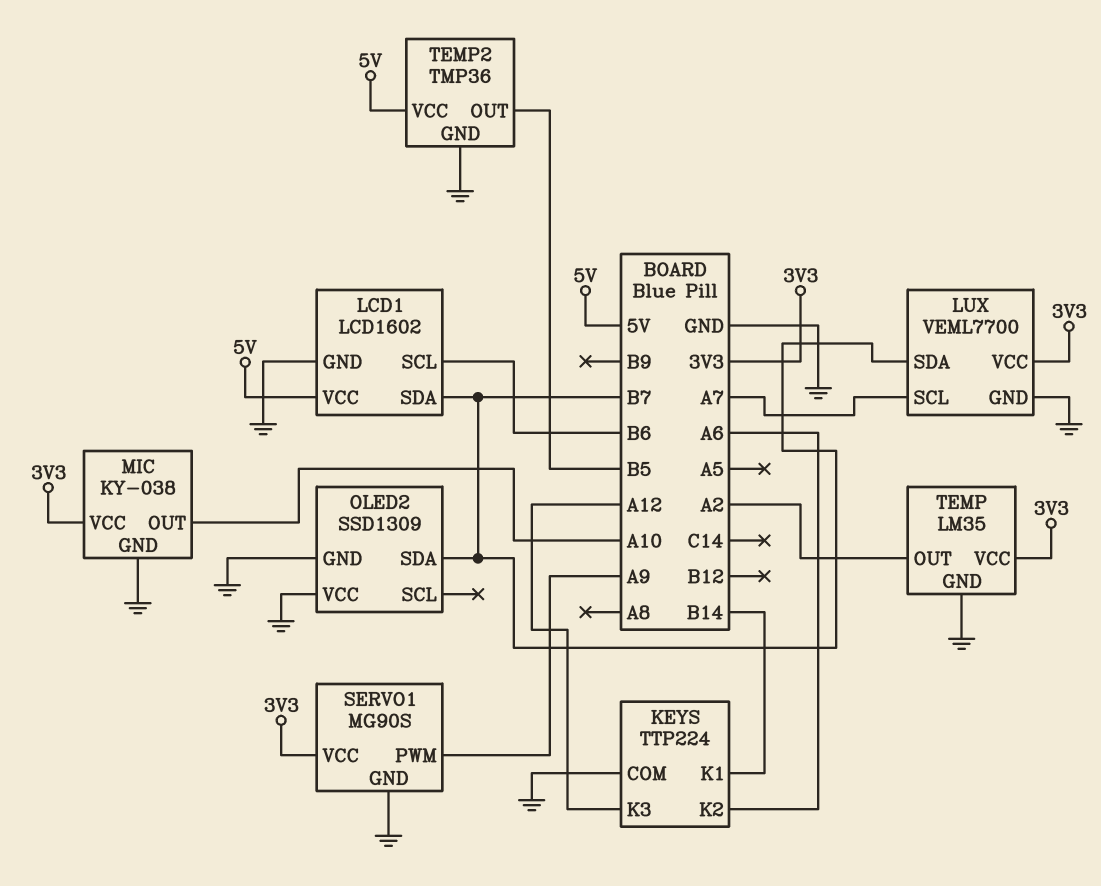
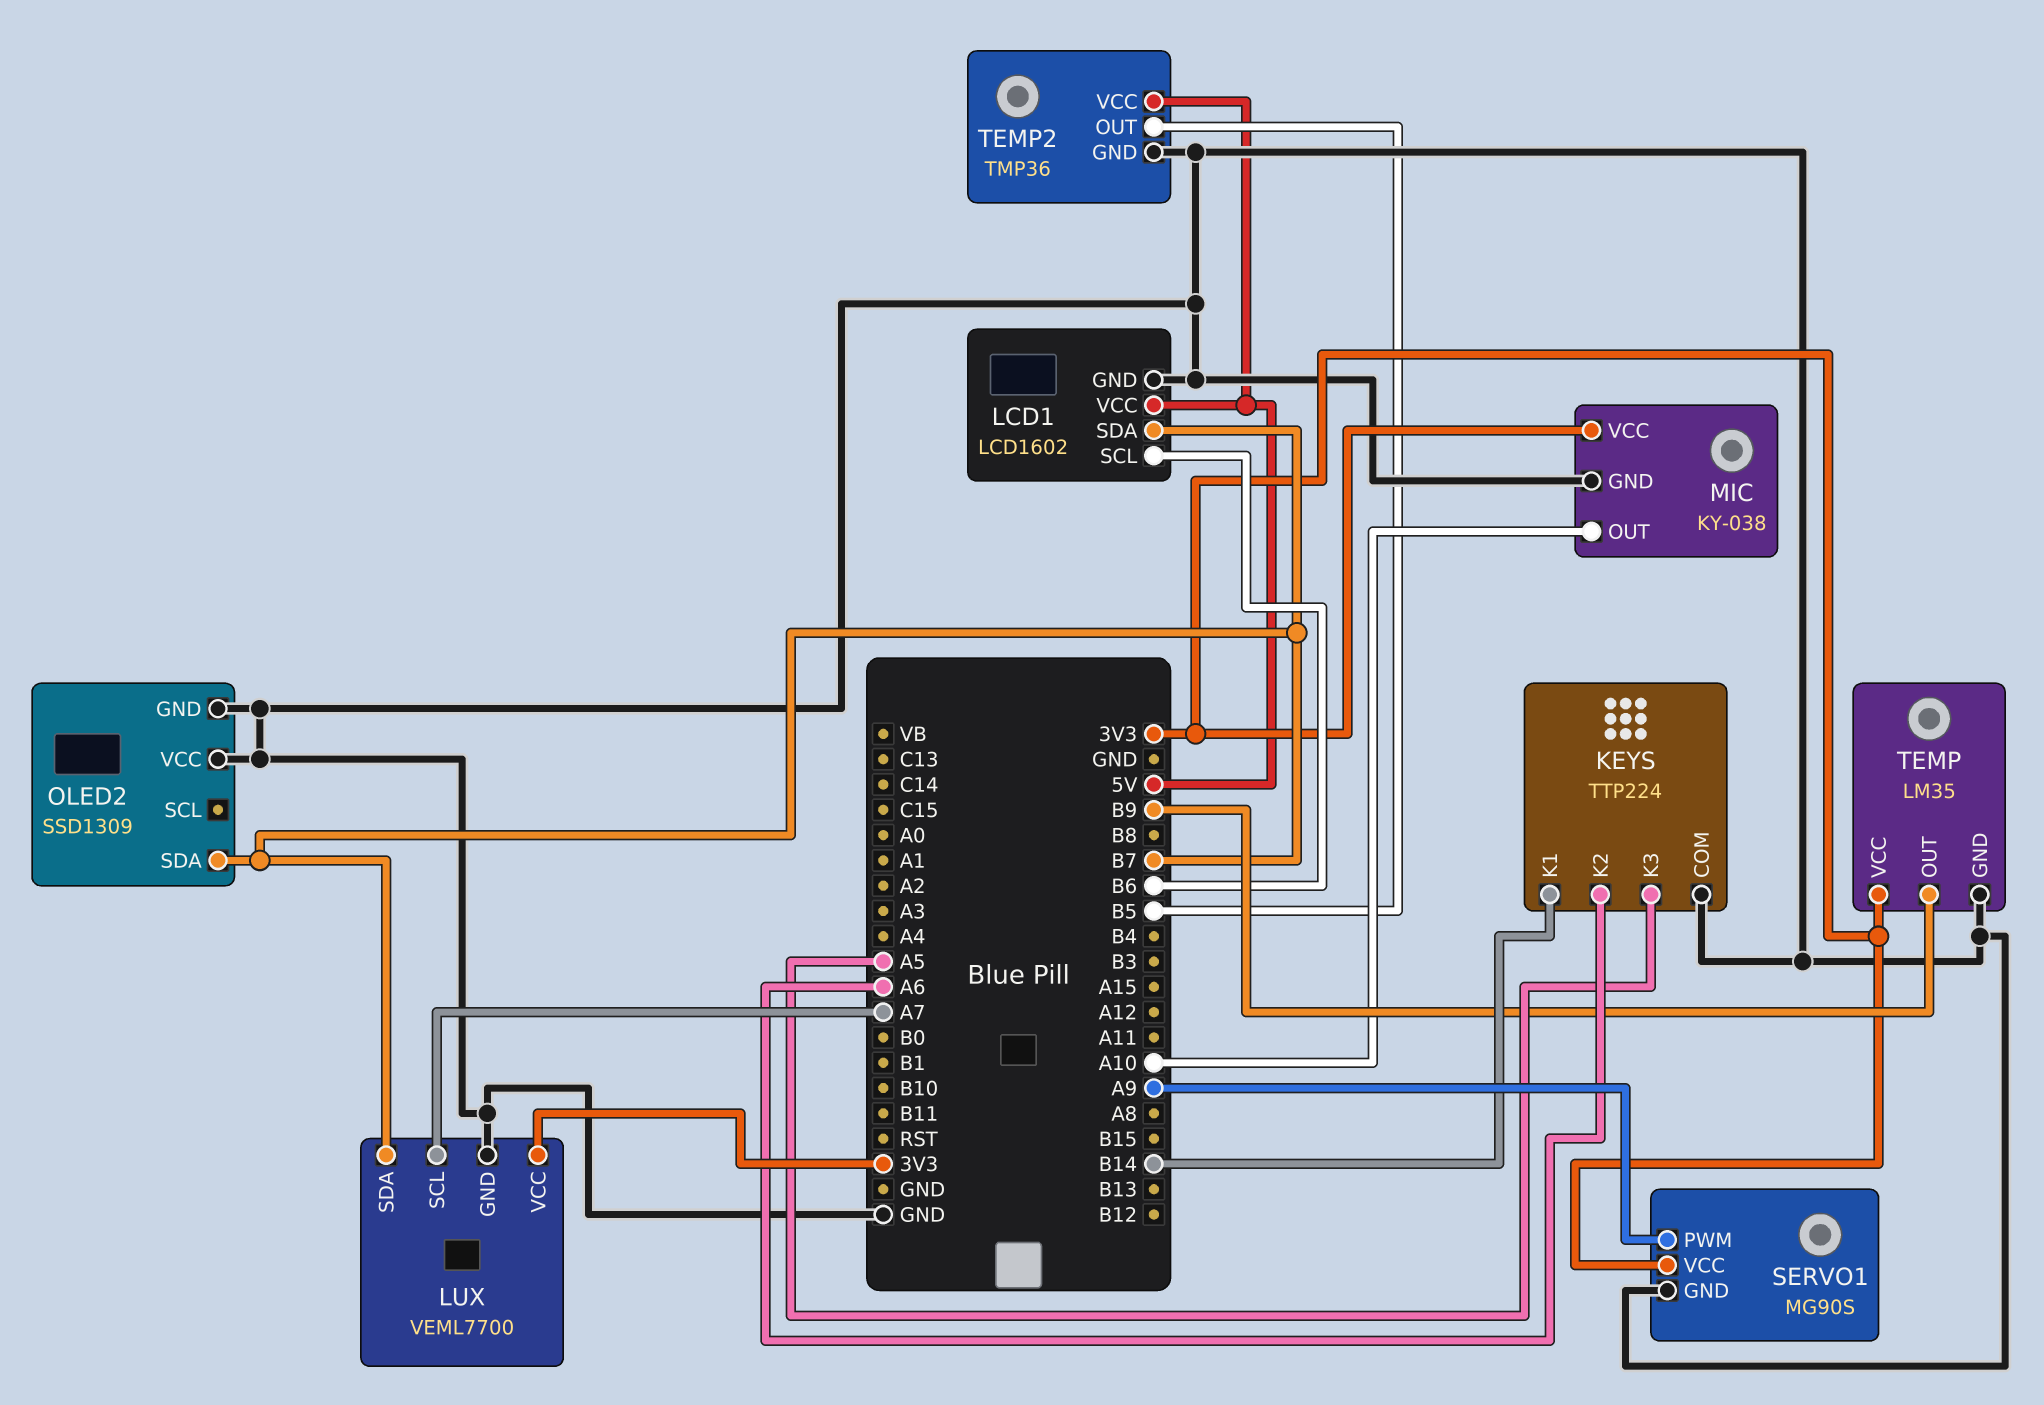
KEYS pin K3: A12 -> A5
TEMP pin OUT: A2 -> B9

